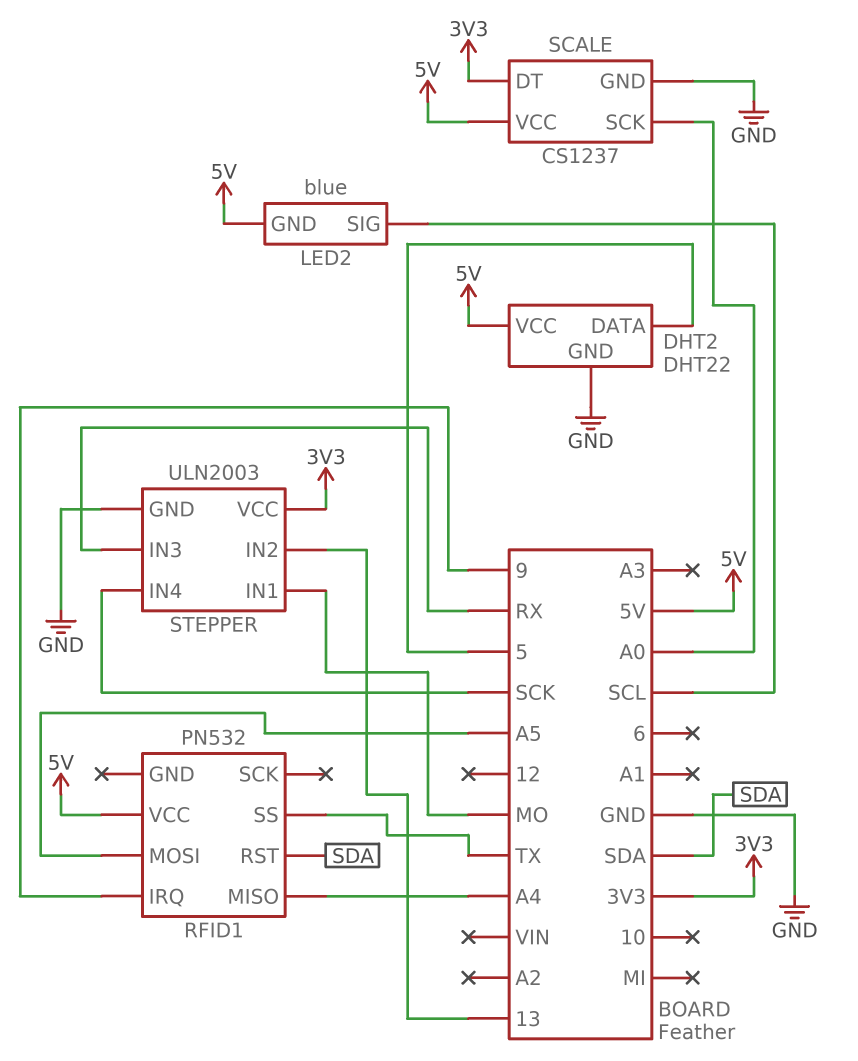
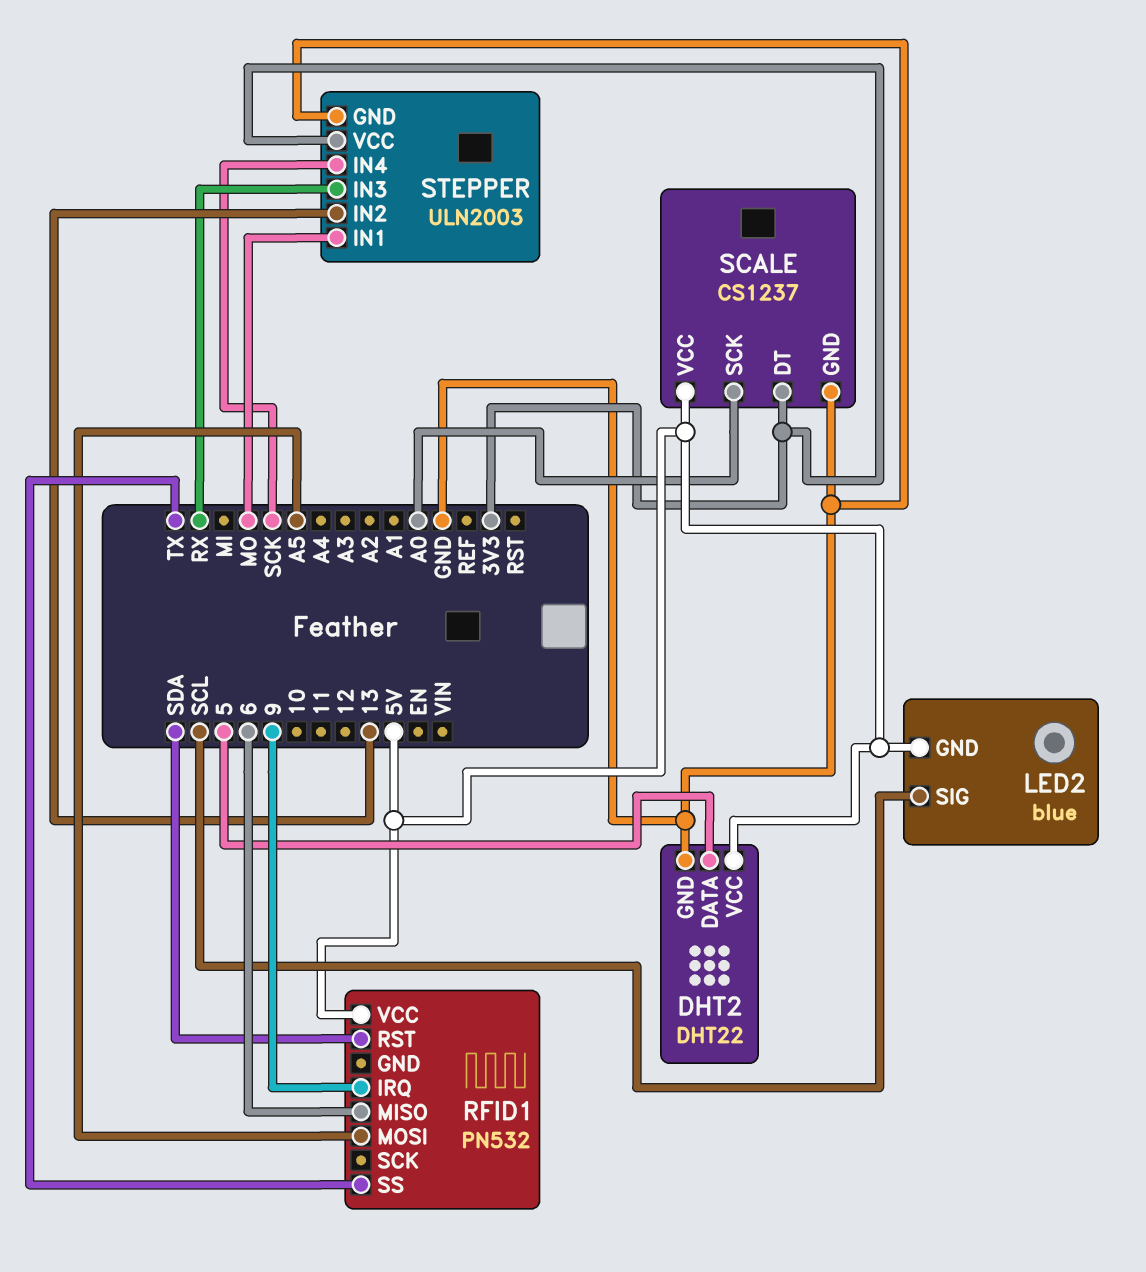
RFID1 pin MISO: A4 -> 6

